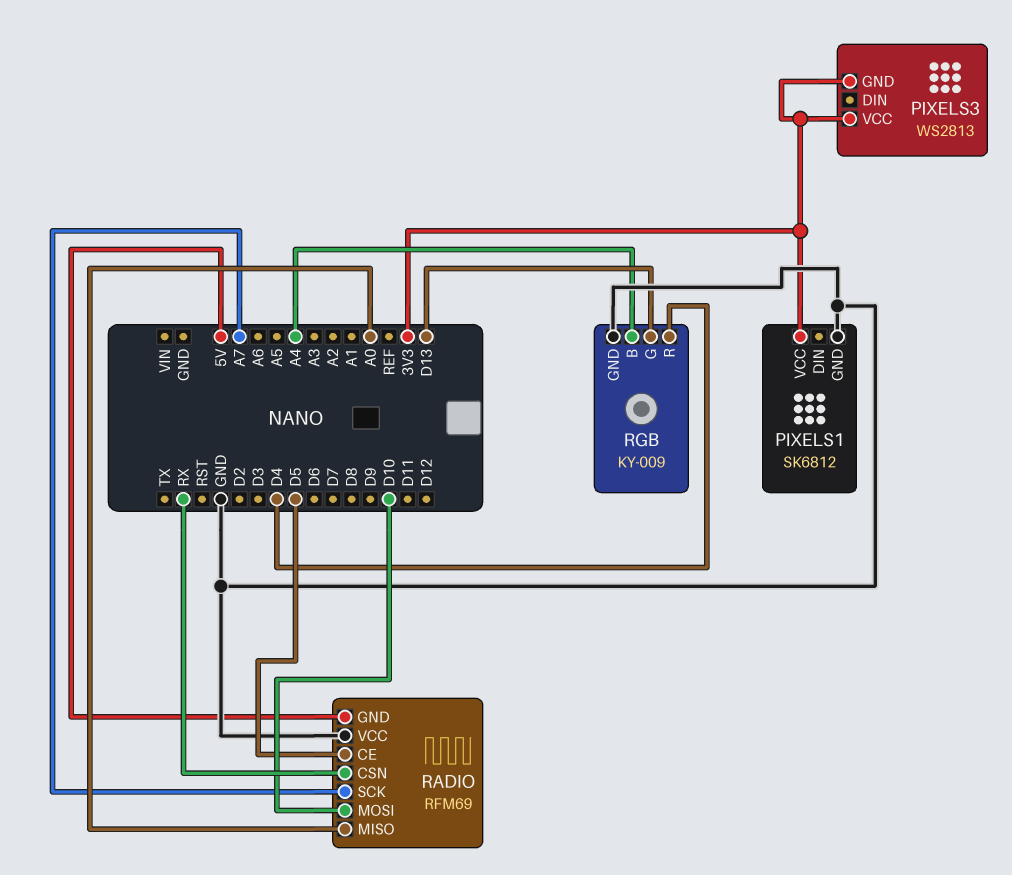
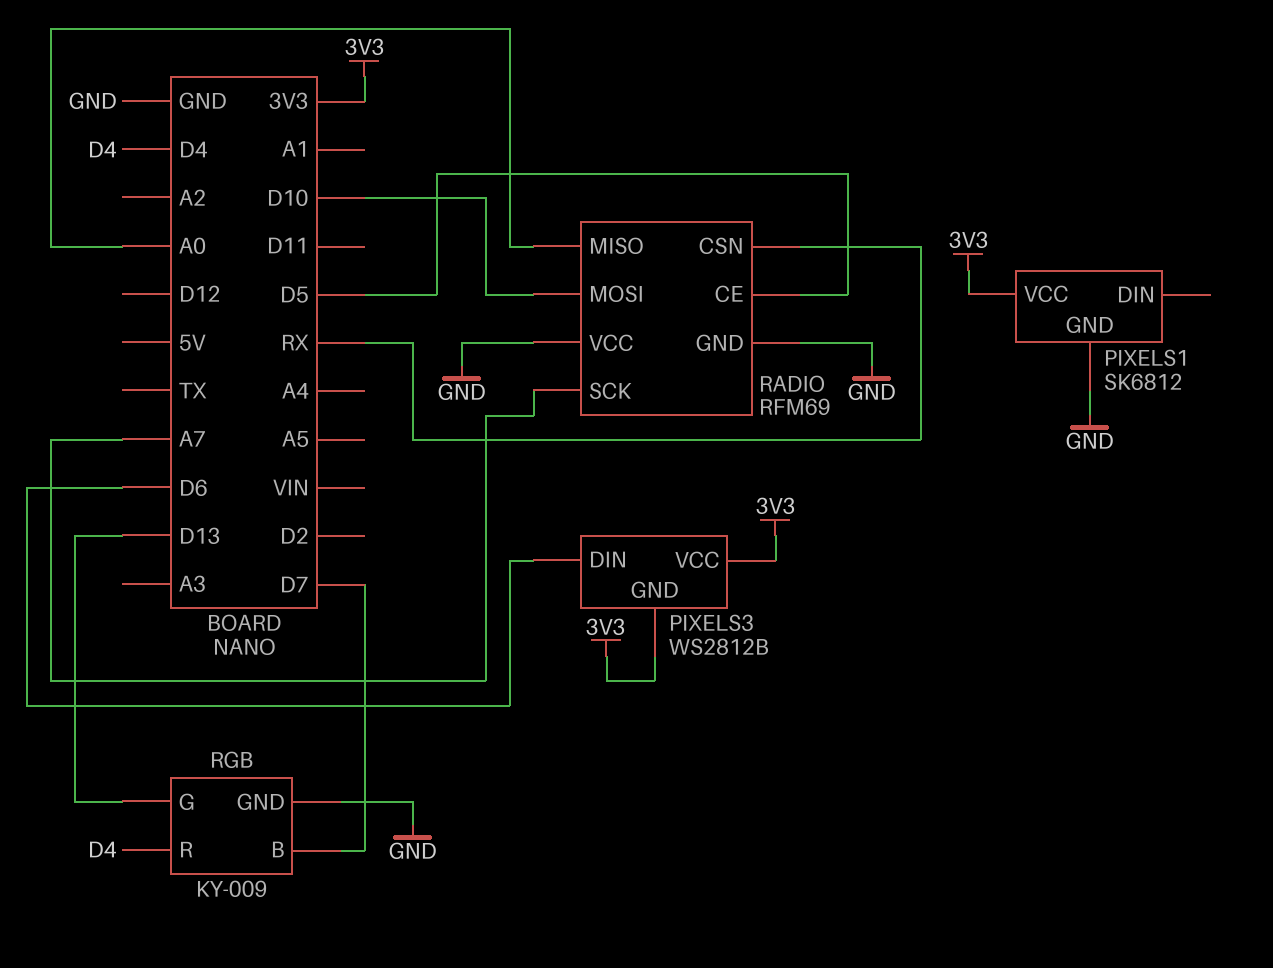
PIXELS3: WS2813 -> WS2812B
PIXELS3 pin DIN: none -> D6
RADIO pin GND: 5V -> GND
RGB pin B: A4 -> D7

